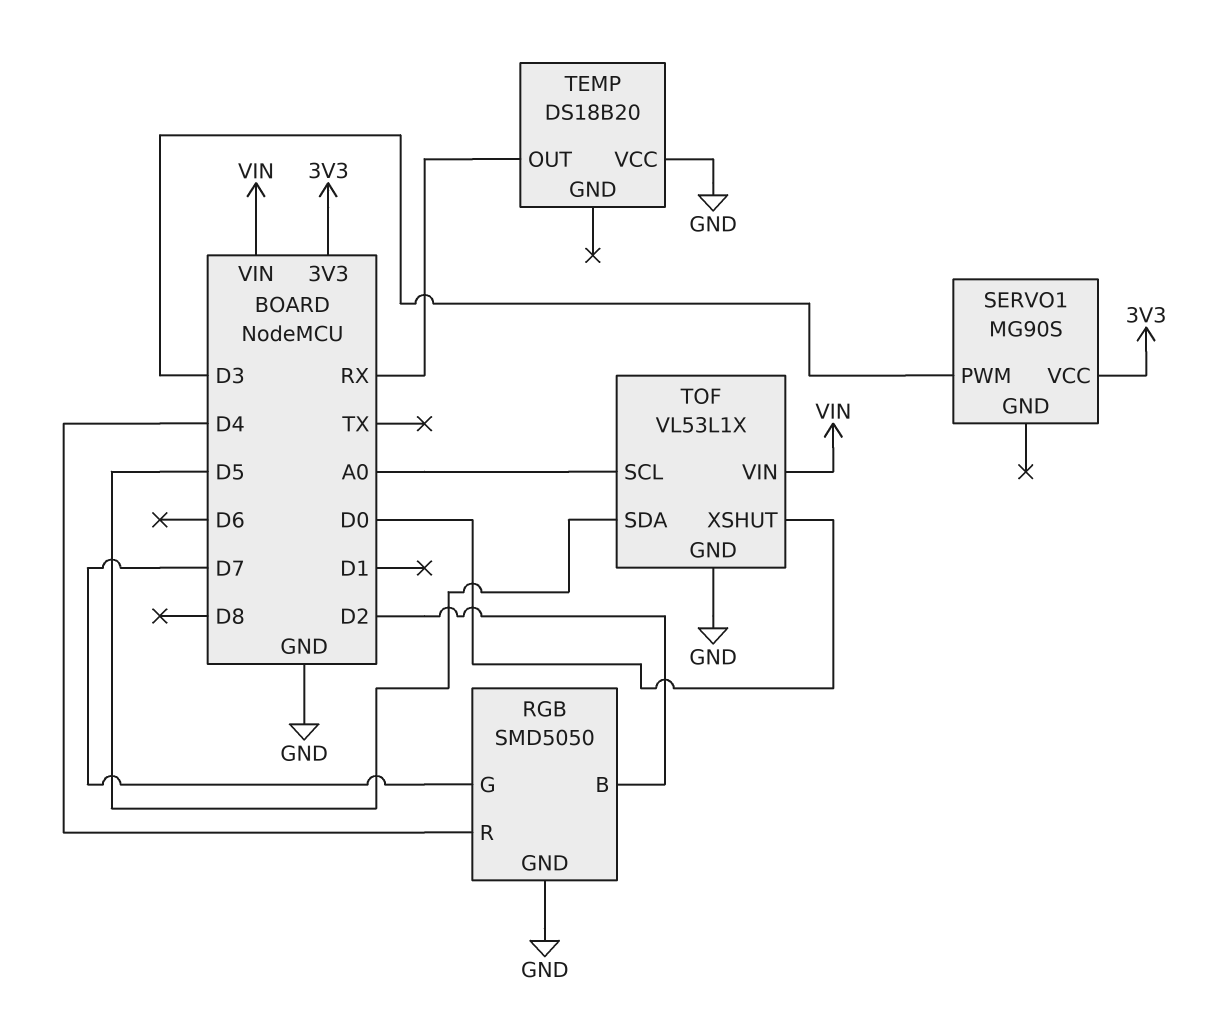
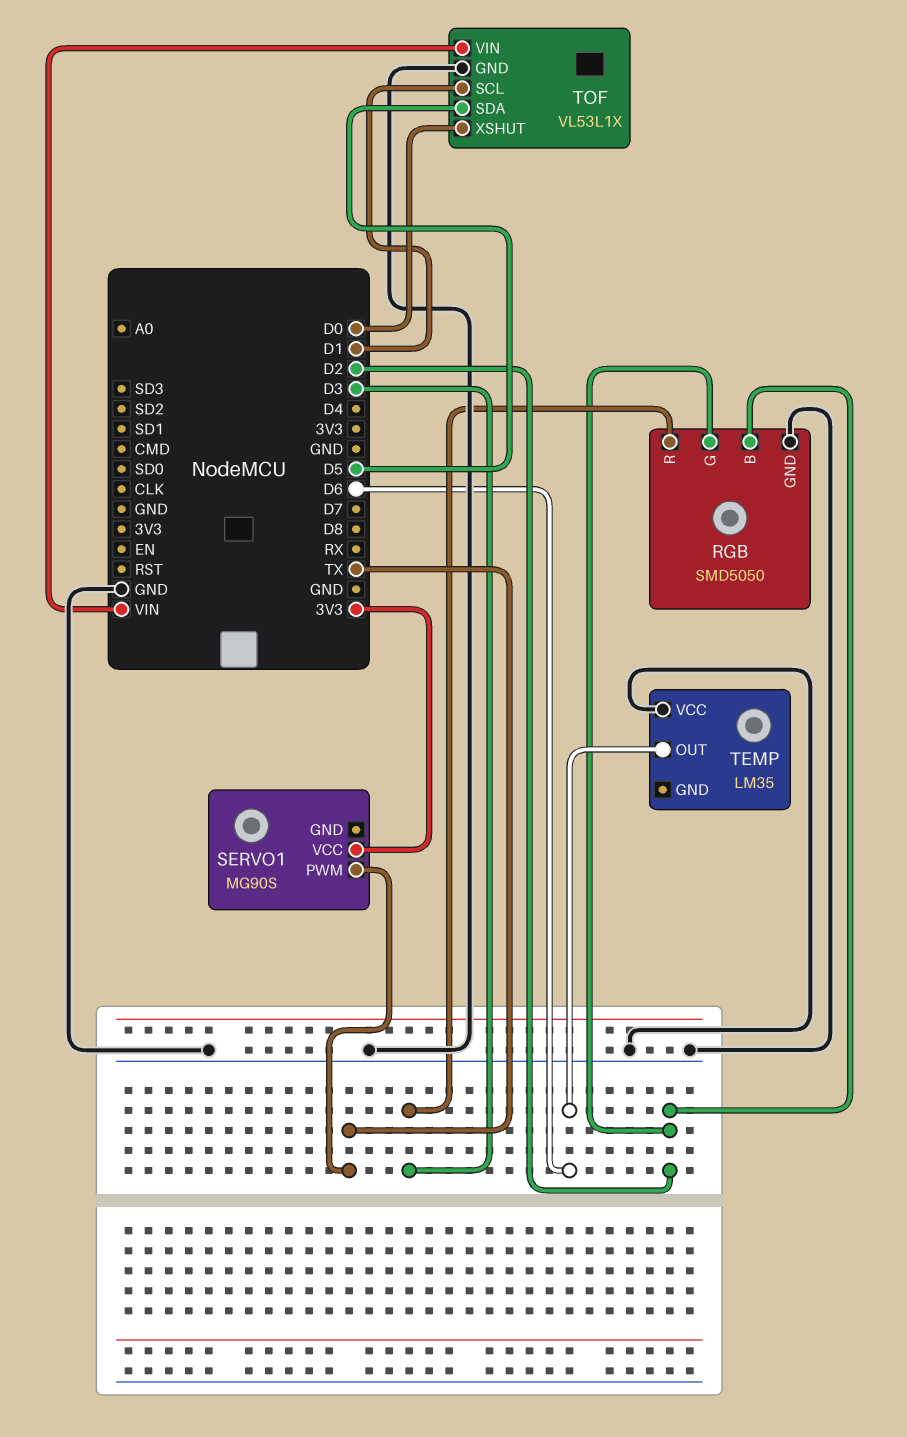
RGB pin G: D7 -> D2
RGB pin R: D4 -> D3
SERVO1 pin PWM: D3 -> TX
TEMP: DS18B20 -> LM35
TEMP pin OUT: RX -> D6
TOF pin SCL: A0 -> D1

